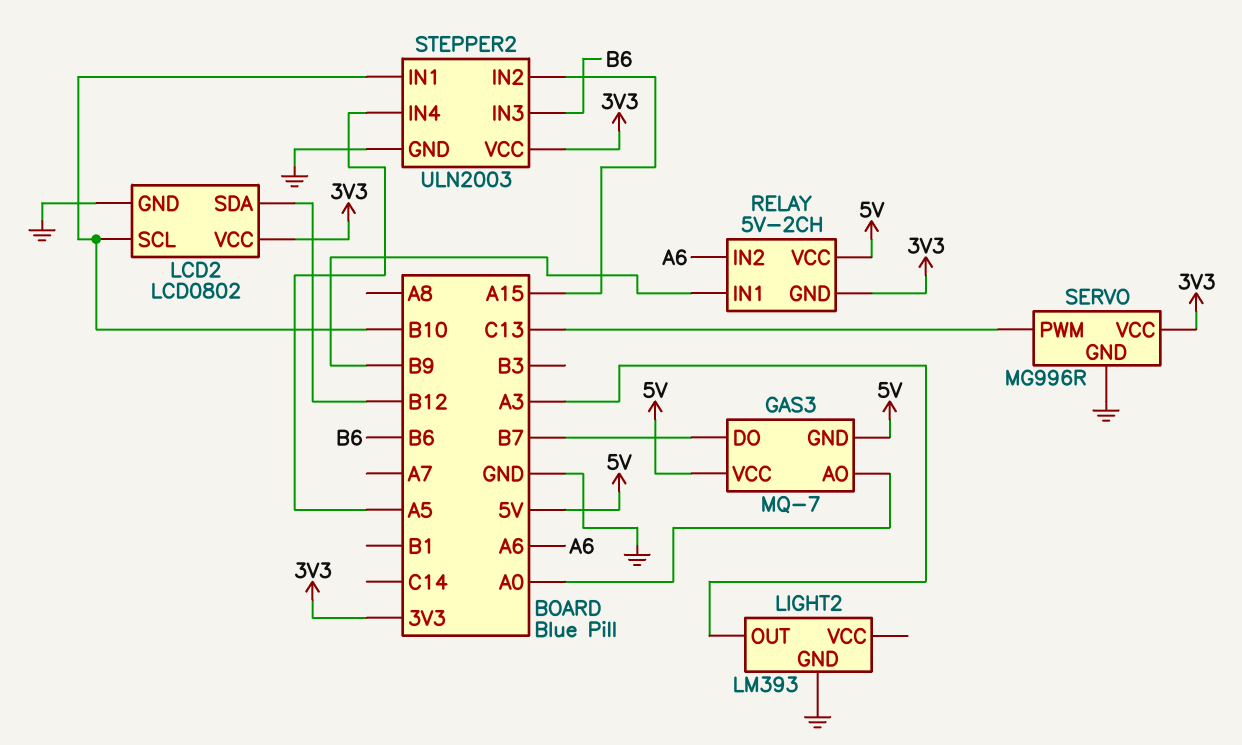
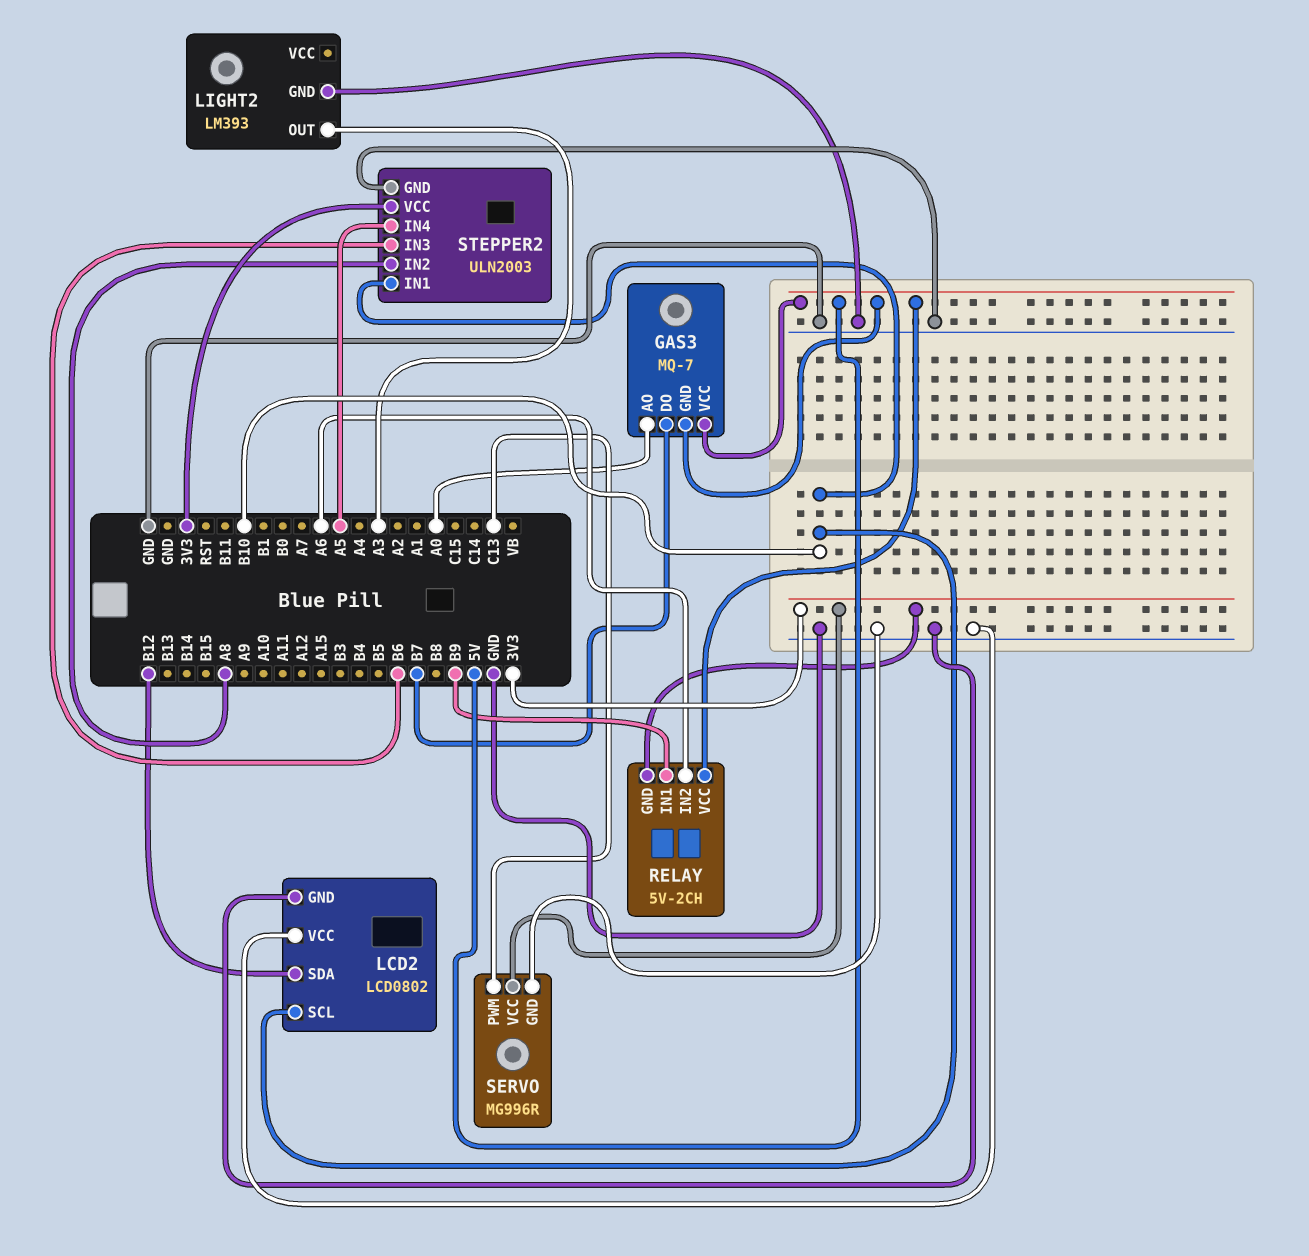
LCD2 pin VCC: 3V3 -> GND
STEPPER2 pin IN2: A15 -> A8

